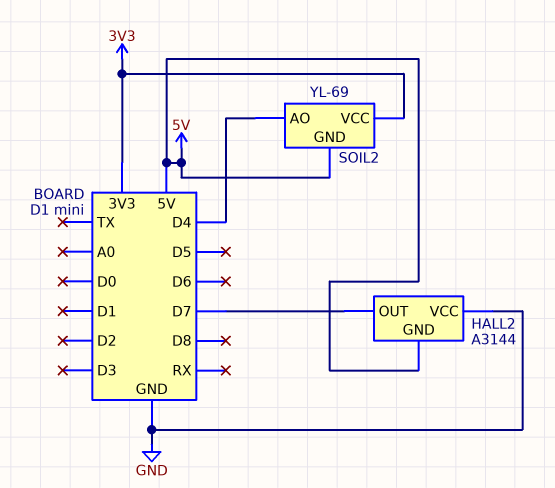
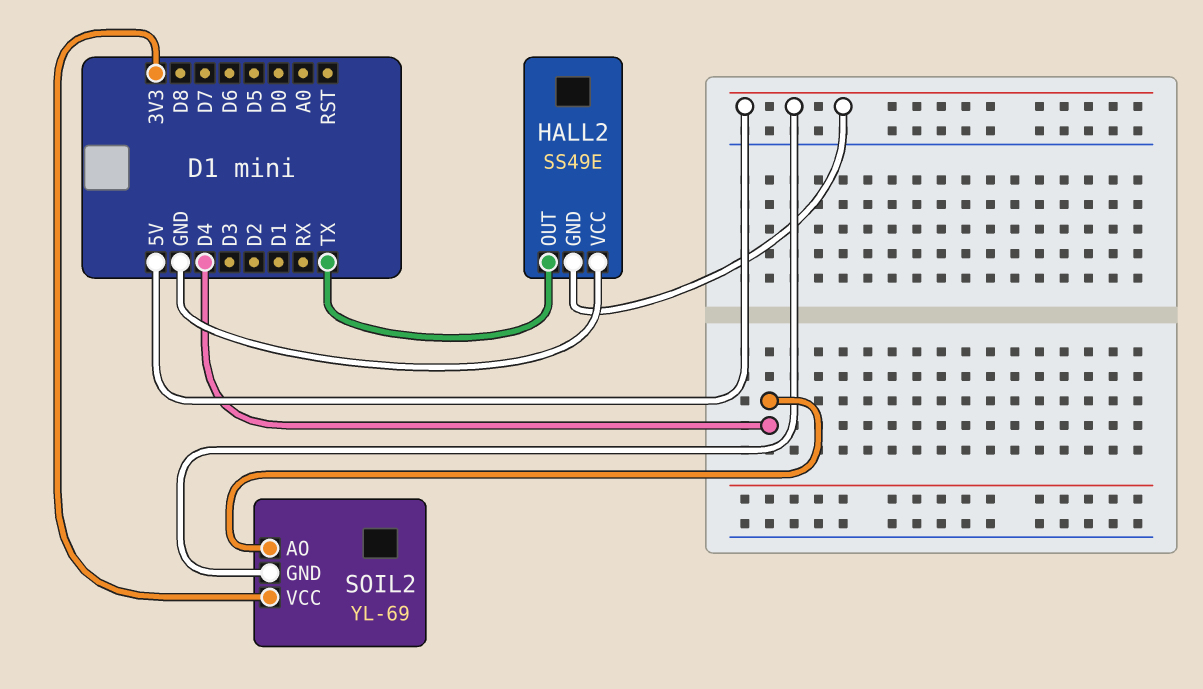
HALL2: A3144 -> SS49E
HALL2 pin OUT: D7 -> TX

